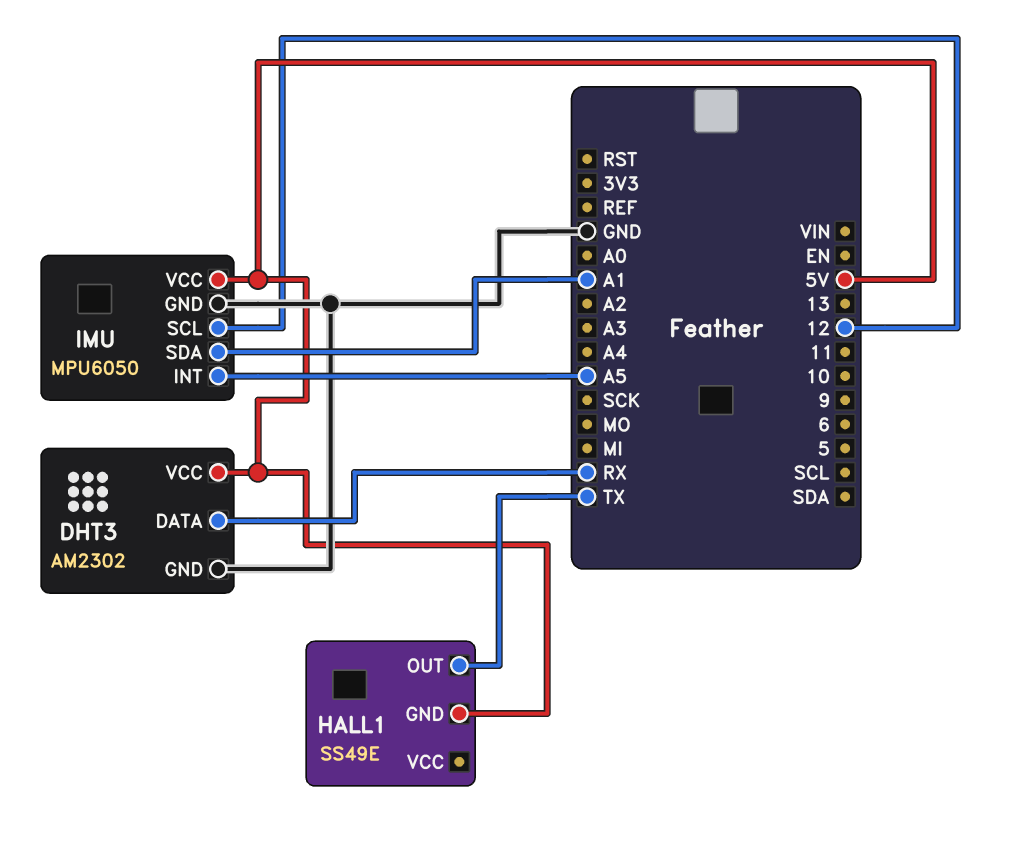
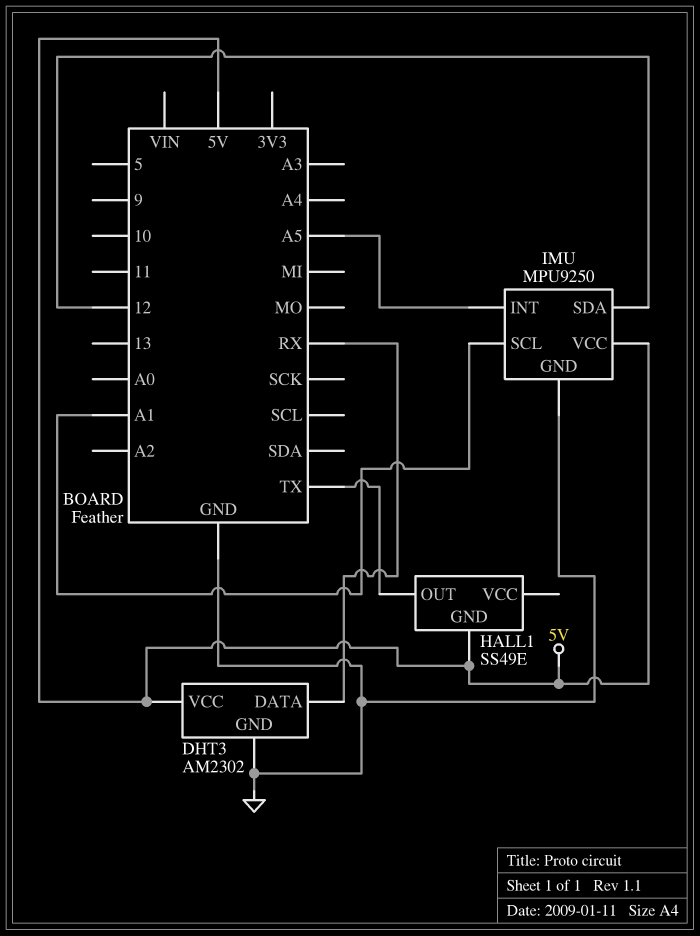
IMU: MPU6050 -> MPU9250
IMU pin SCL: 12 -> A1
IMU pin SDA: A1 -> 12

